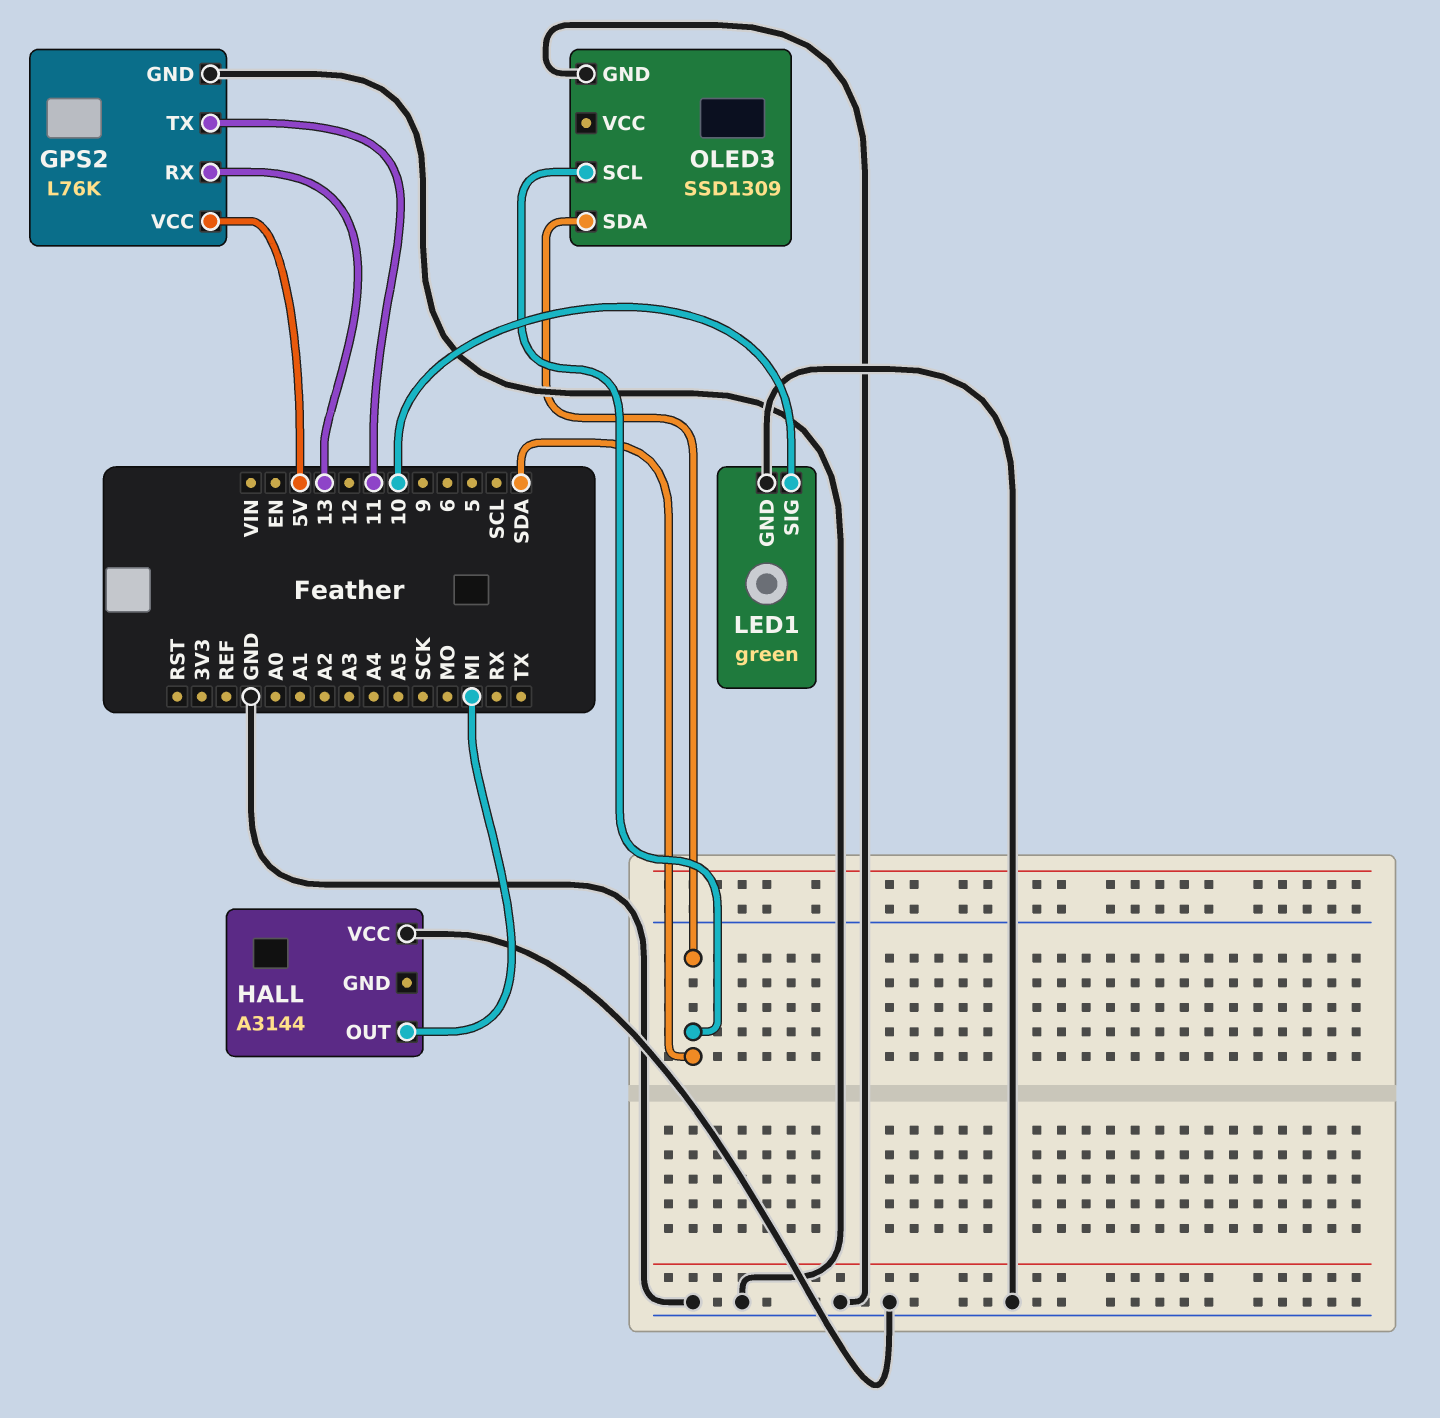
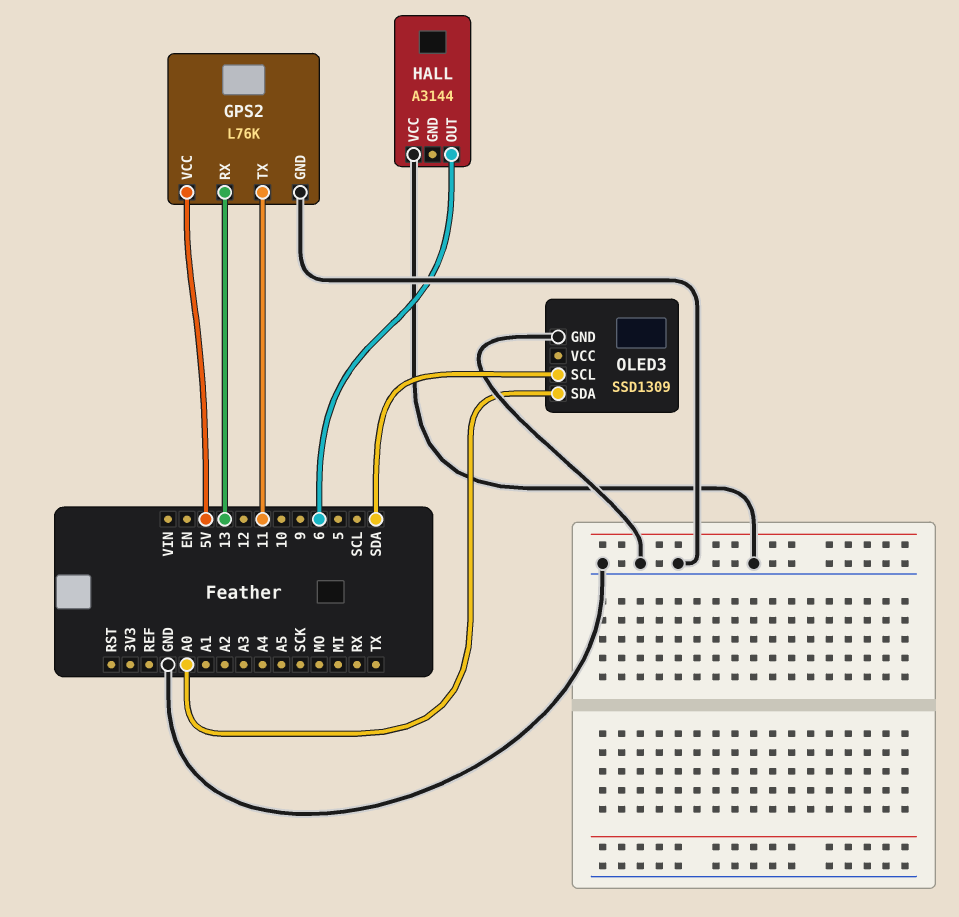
HALL pin OUT: MI -> 6
LED1: green -> none
LED1 pin GND: GND -> none
LED1 pin SIG: 10 -> none
OLED3 pin SDA: SDA -> A0

